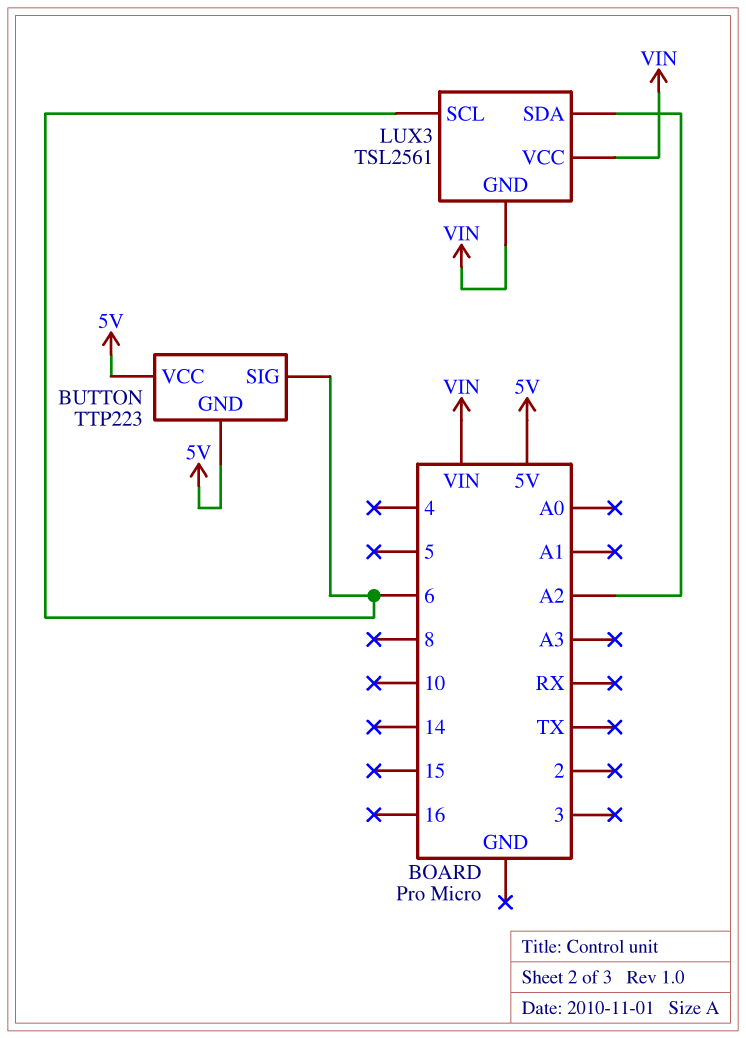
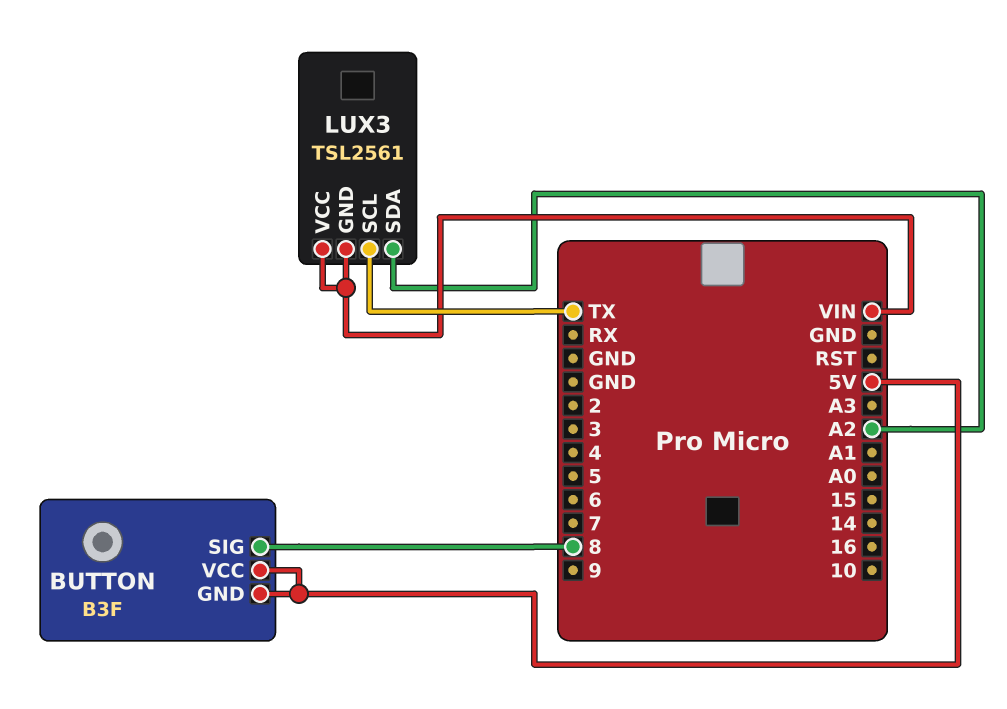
BUTTON: TTP223 -> B3F
BUTTON pin SIG: 6 -> 8
LUX3 pin SCL: 6 -> TX

